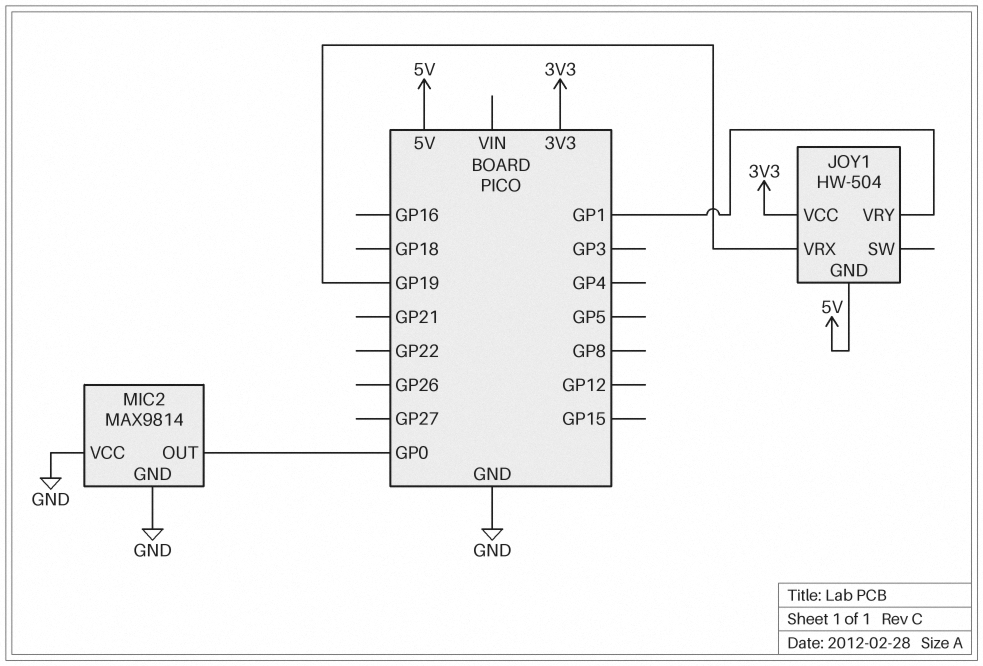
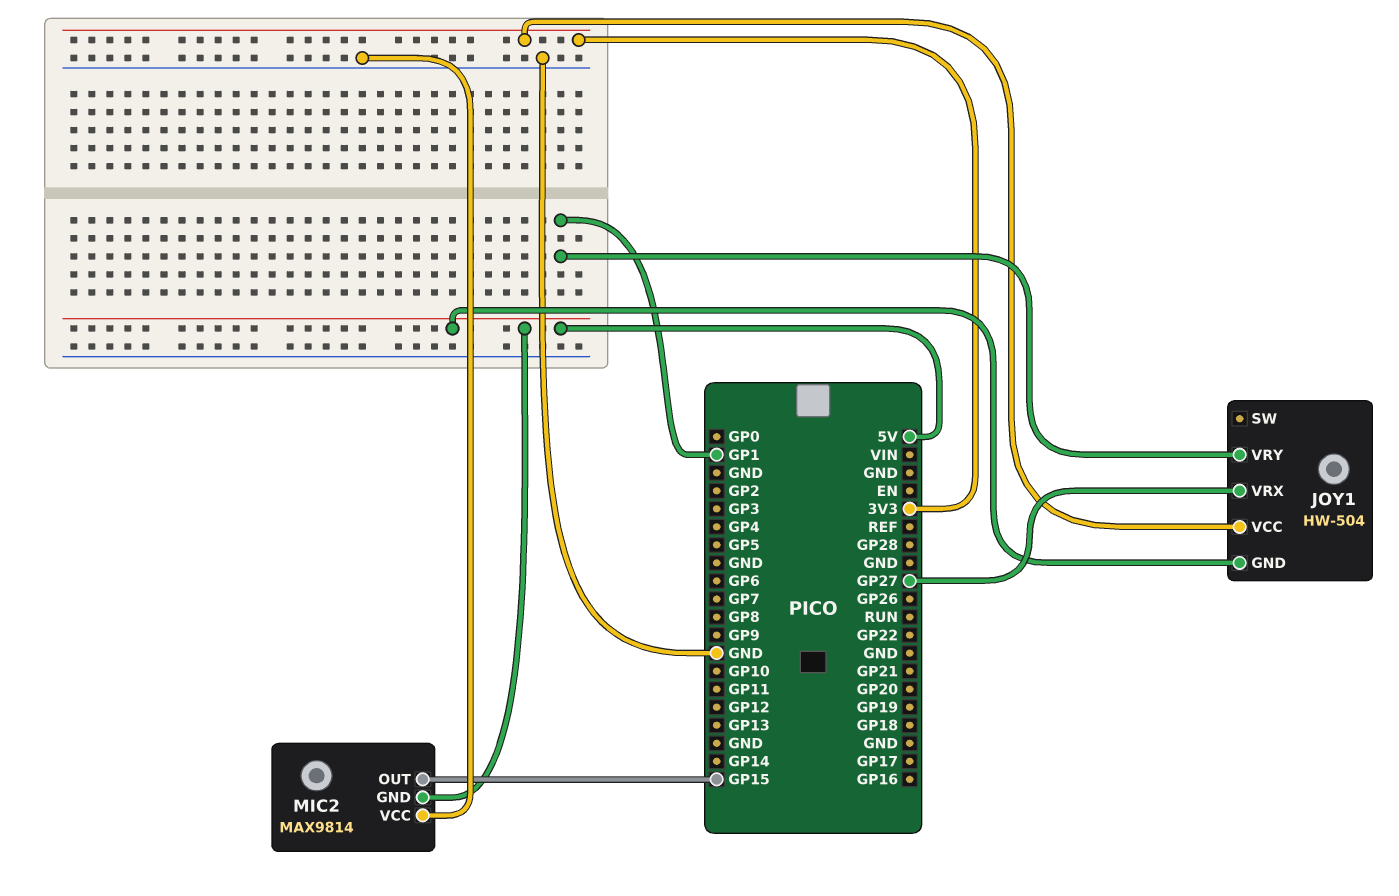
JOY1 pin VRX: GP19 -> GP27
MIC2 pin GND: GND -> 5V
MIC2 pin OUT: GP0 -> GP15

